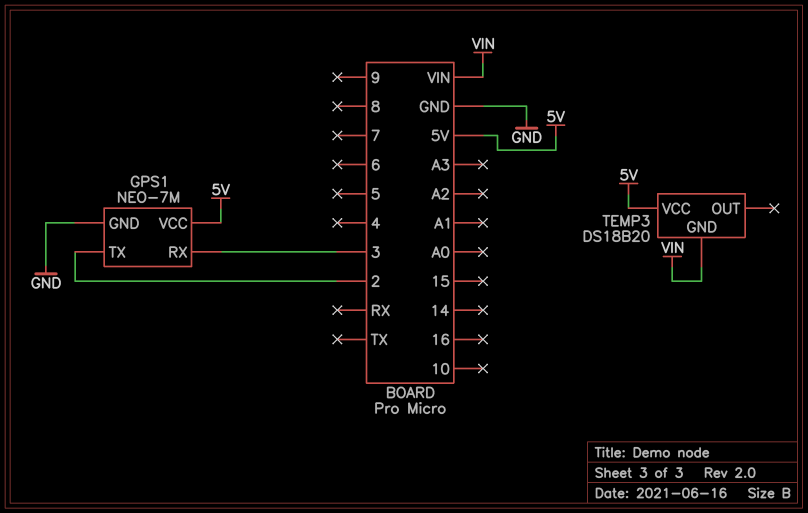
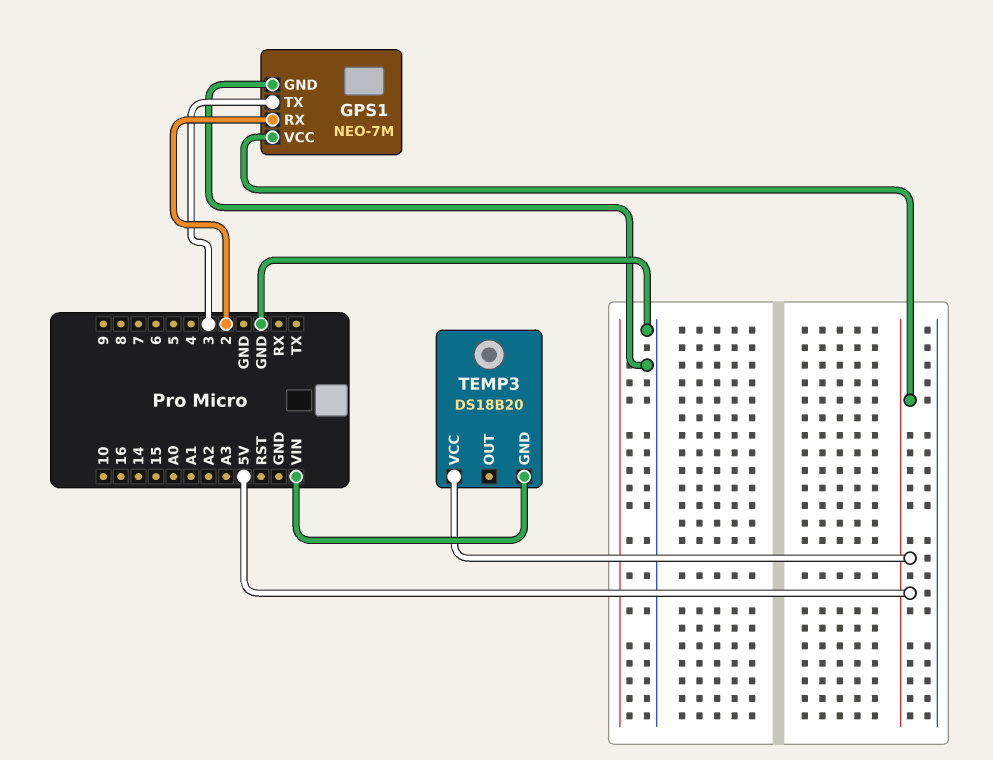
GPS1 pin RX: 3 -> 2
GPS1 pin TX: 2 -> 3

